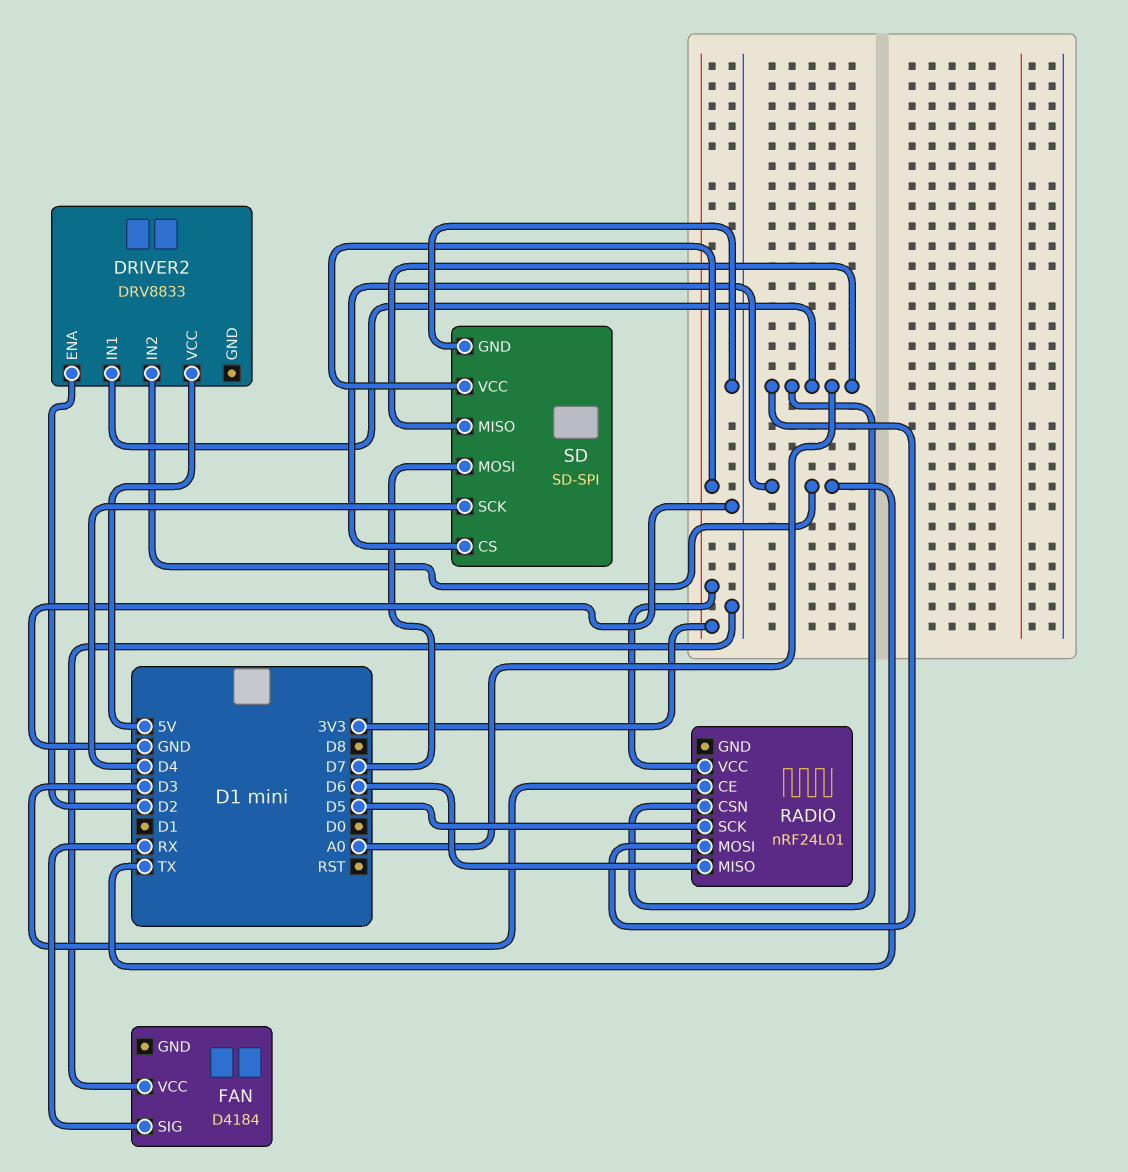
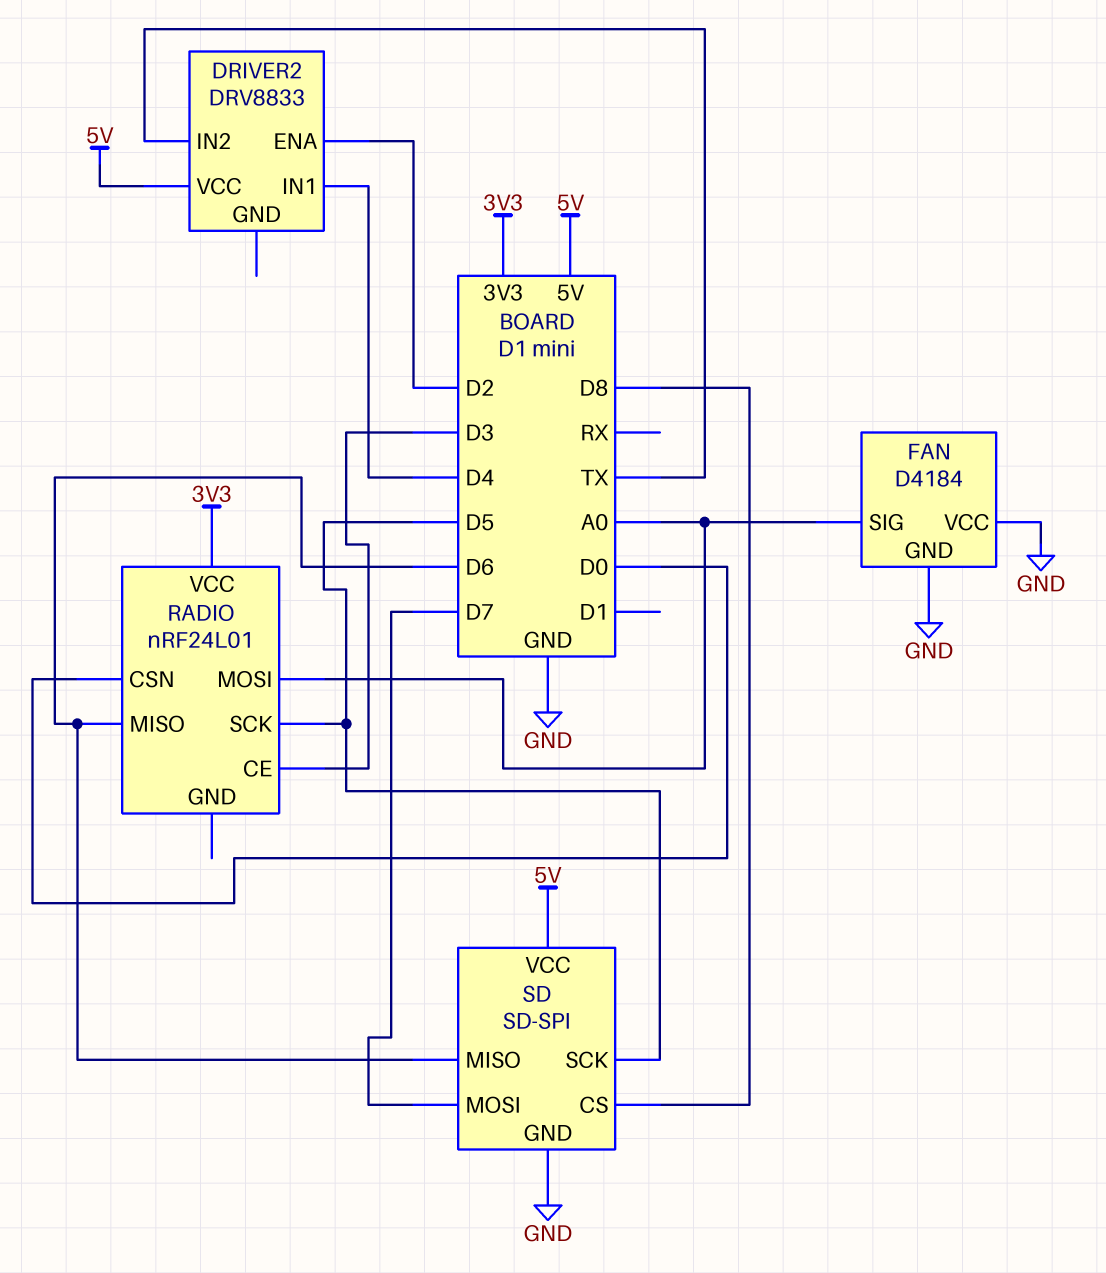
DRIVER2 pin IN1: A0 -> D4
FAN pin GND: none -> GND
FAN pin SIG: RX -> A0
RADIO pin CSN: A0 -> D0
SD pin CS: TX -> D8
SD pin MISO: A0 -> D6
SD pin SCK: D4 -> D5
SD pin VCC: 3V3 -> 5V

